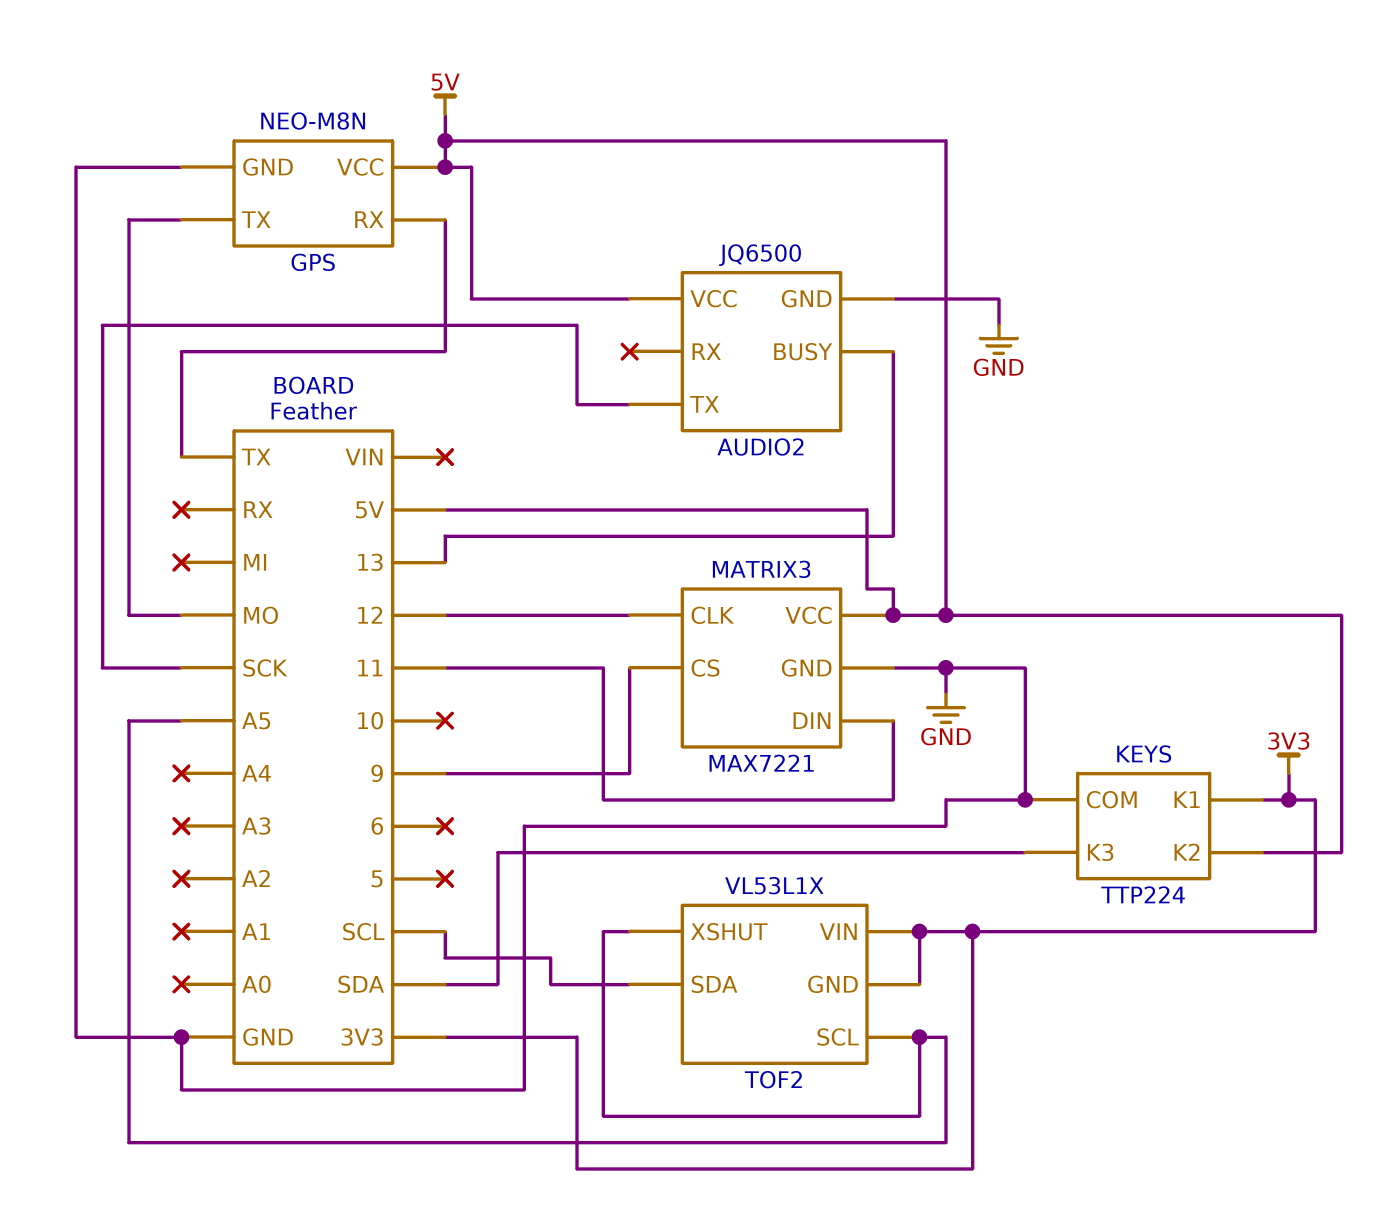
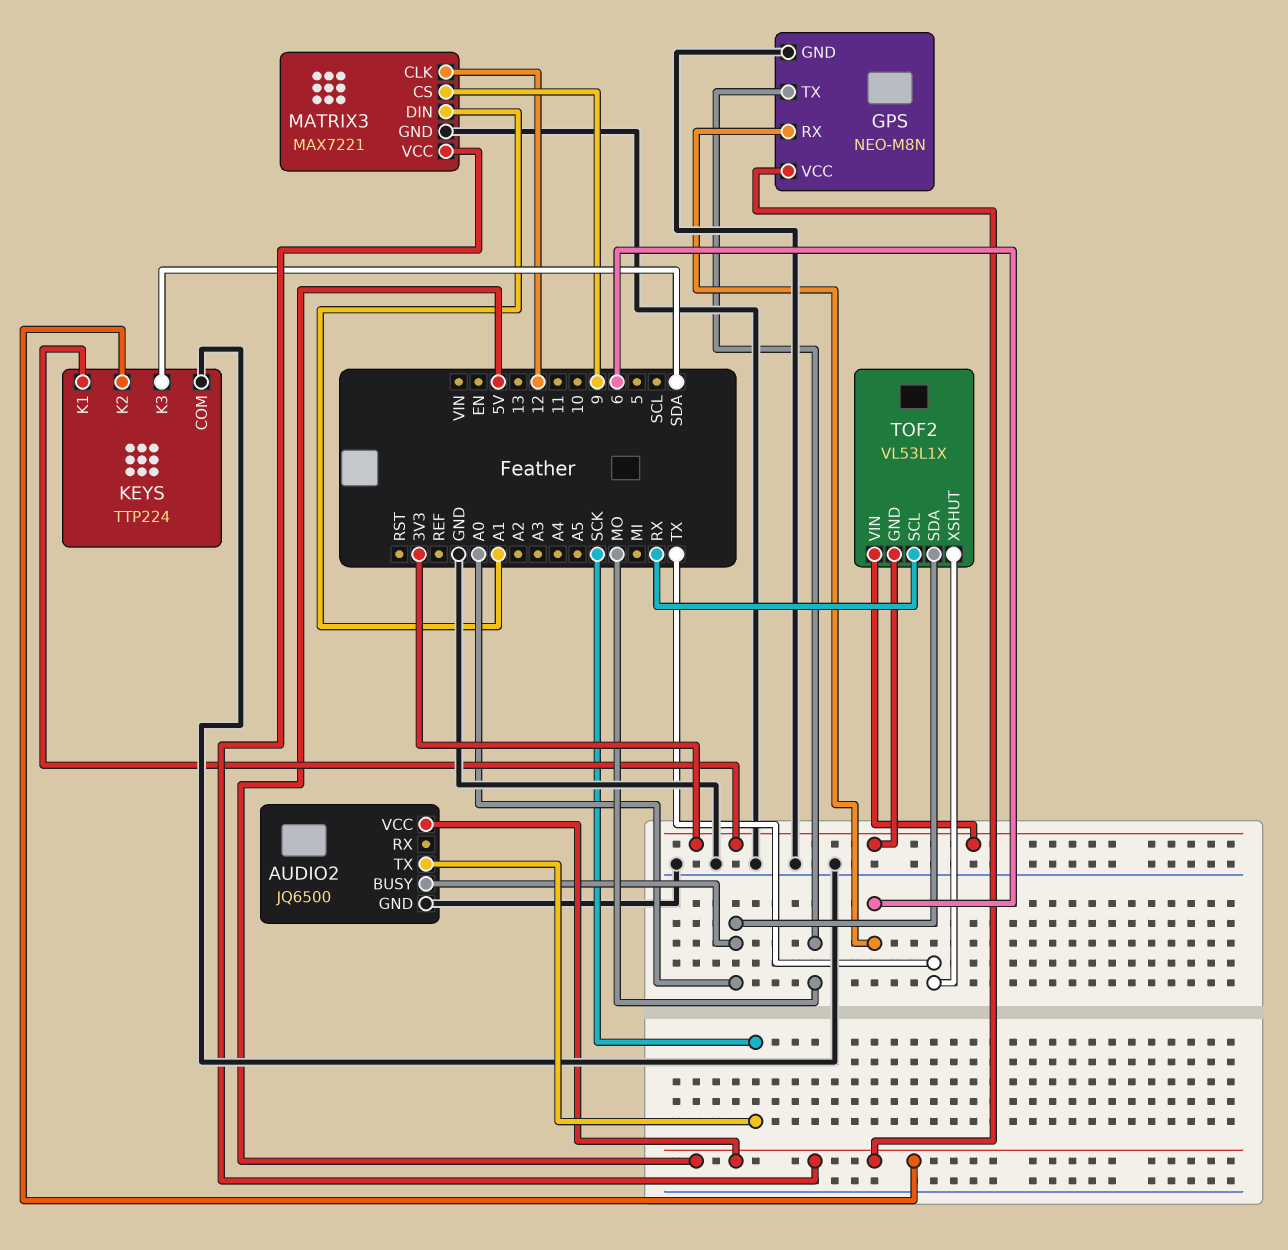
AUDIO2 pin BUSY: 13 -> A0
GPS pin RX: TX -> 6
MATRIX3 pin DIN: 11 -> A1
TOF2 pin SCL: A5 -> RX
TOF2 pin SDA: SCL -> A0
TOF2 pin XSHUT: A5 -> TX

